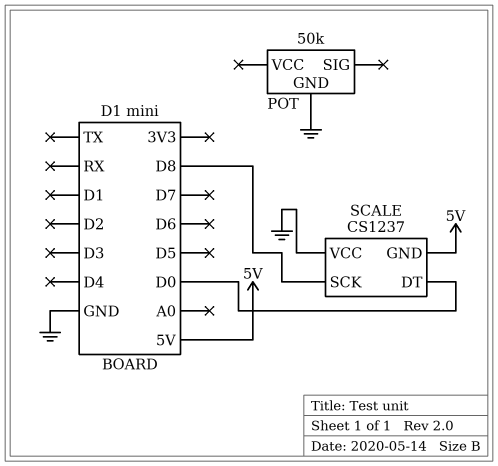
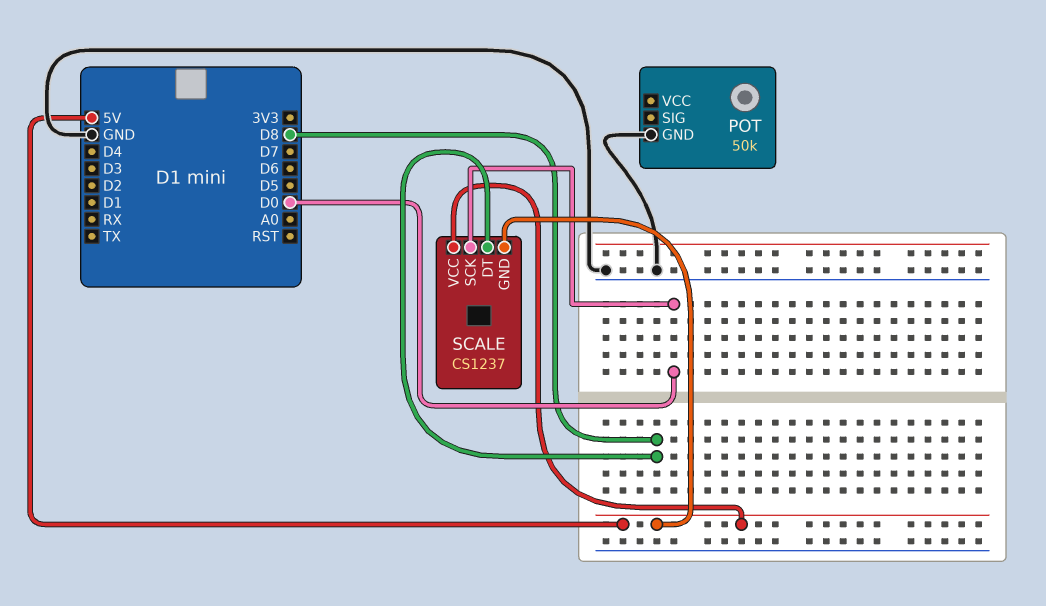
SCALE pin DT: D0 -> D8
SCALE pin SCK: D8 -> D0
SCALE pin VCC: GND -> 5V

